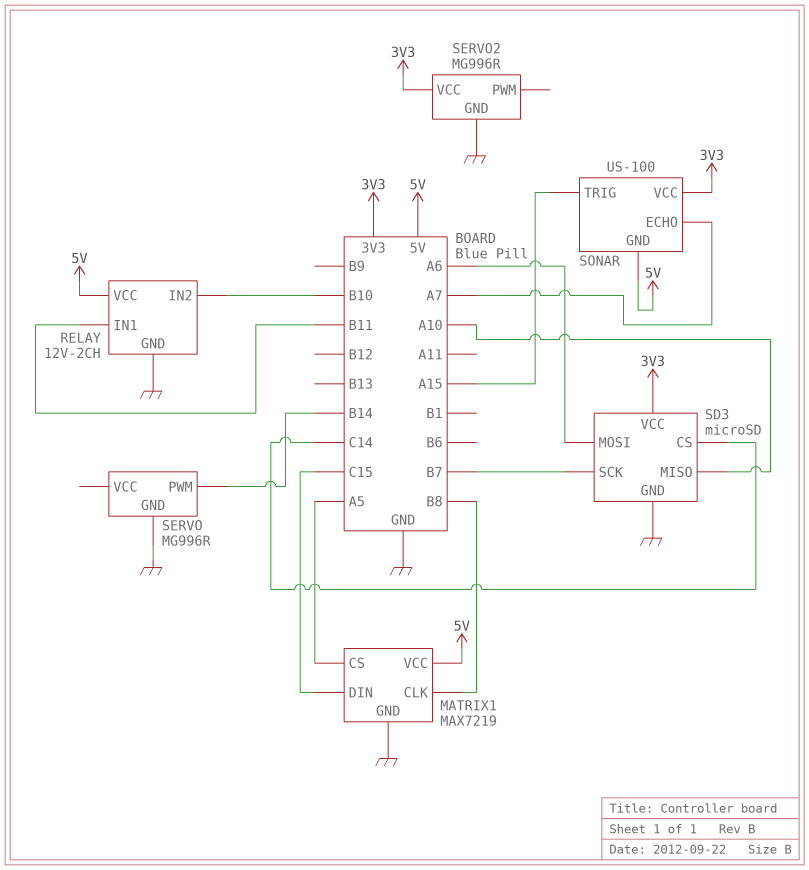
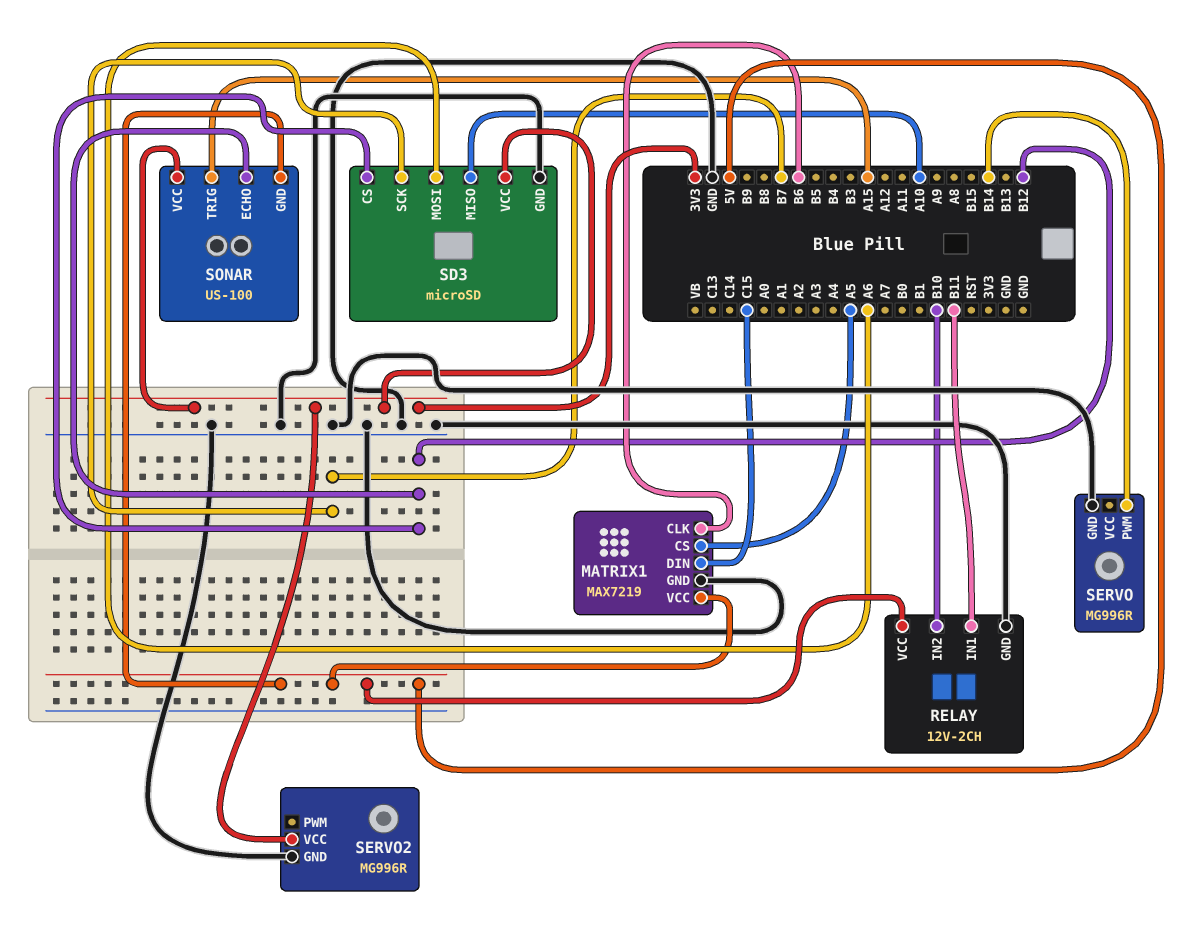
MATRIX1 pin CLK: B8 -> B6
SD3 pin CS: C14 -> B12
SONAR pin ECHO: A7 -> B12

